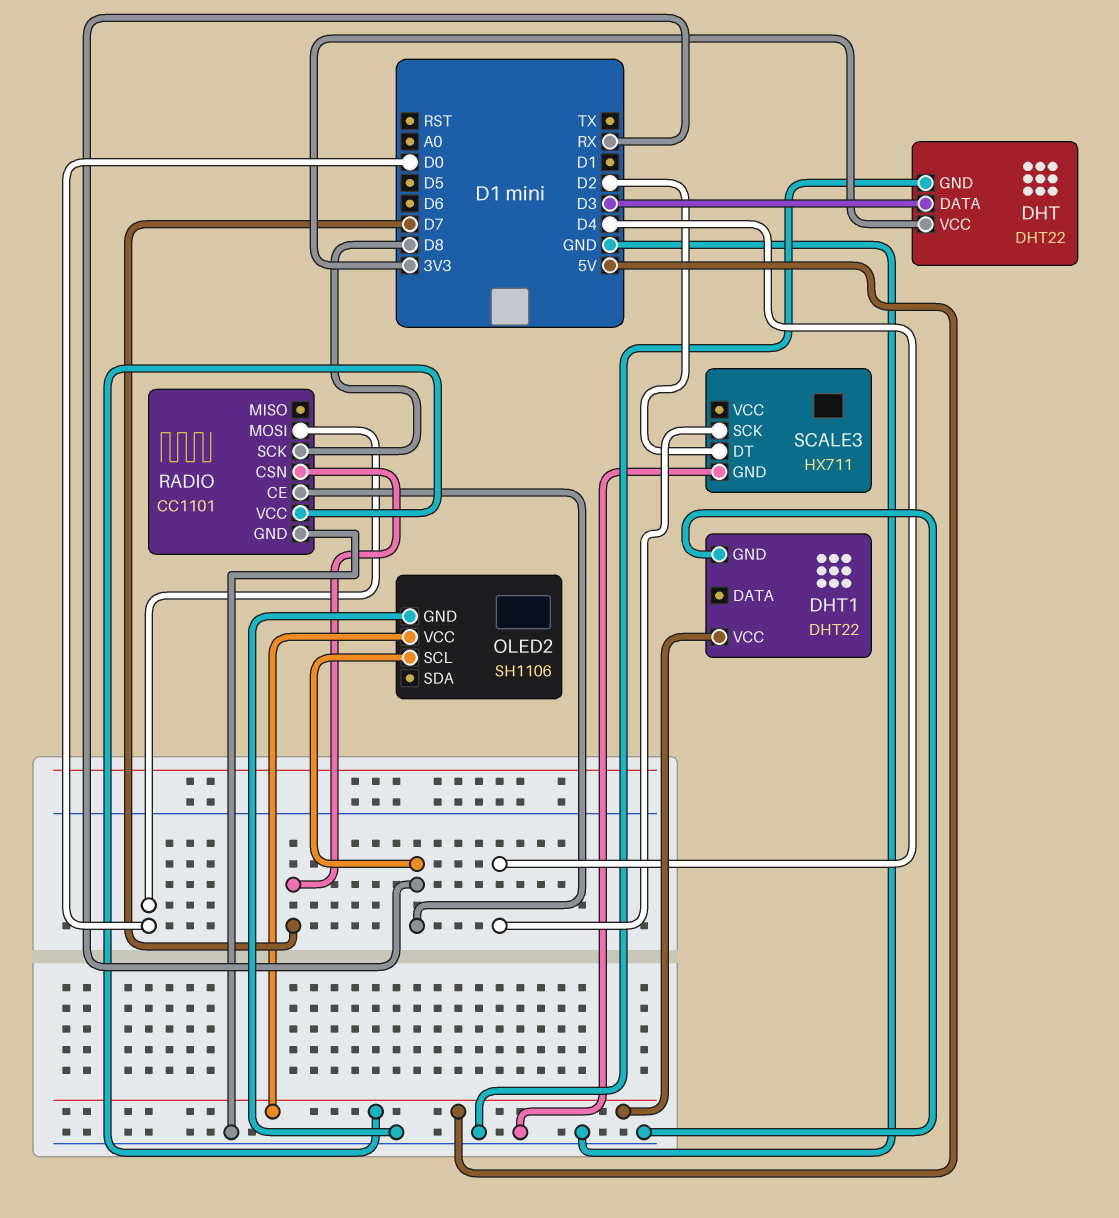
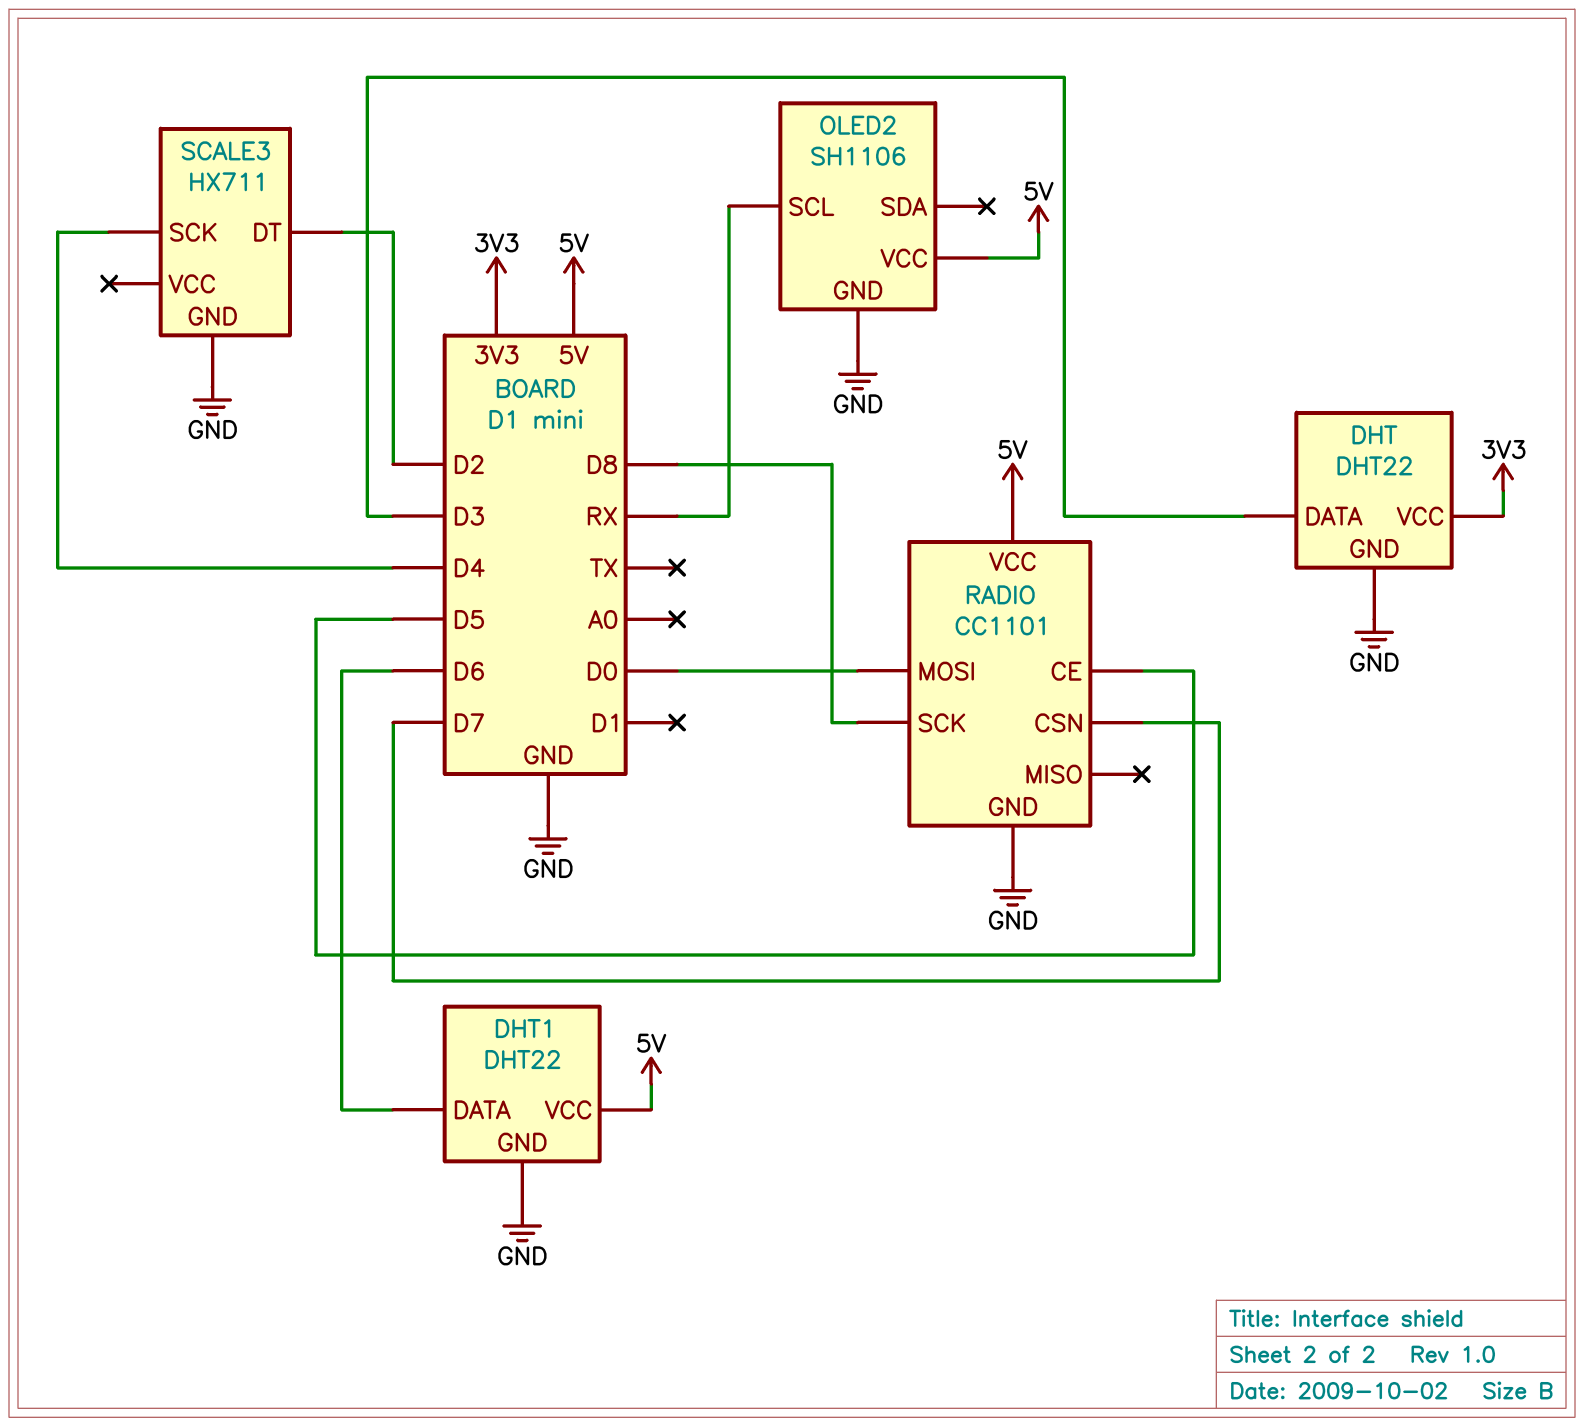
DHT1 pin DATA: none -> D6
RADIO pin CE: RX -> D5

